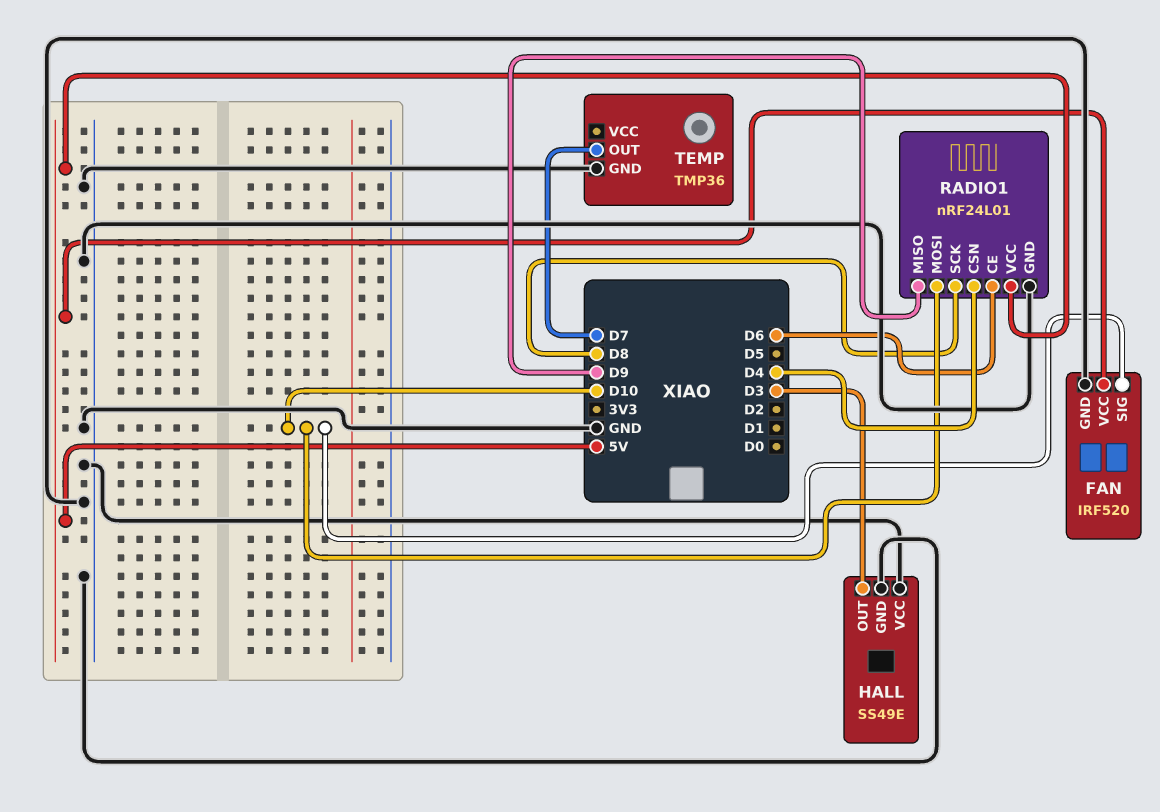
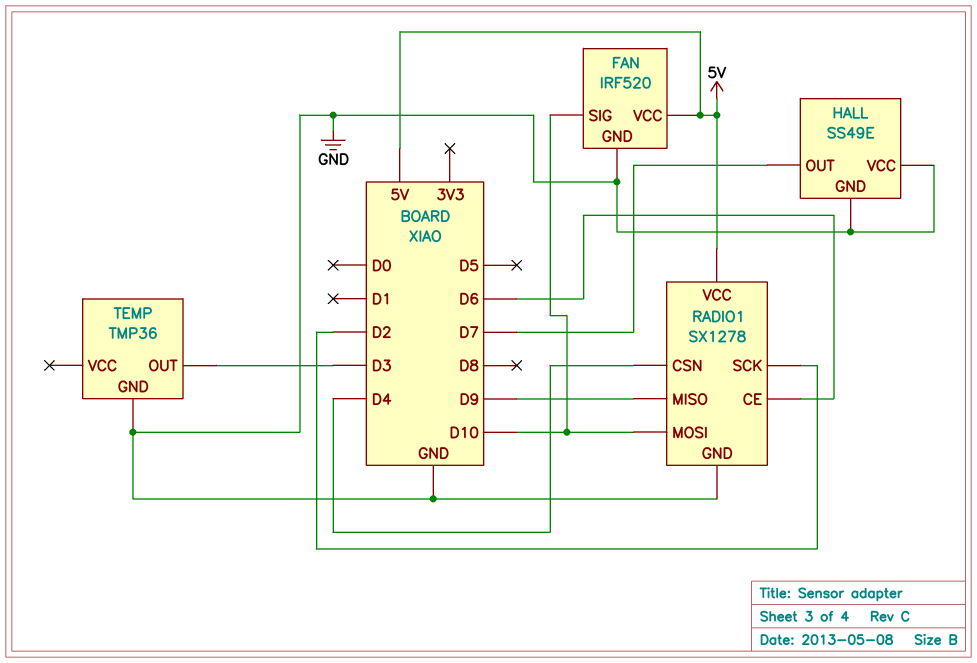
HALL pin OUT: D3 -> D7
RADIO1: nRF24L01 -> SX1278
RADIO1 pin SCK: D8 -> D2
TEMP pin OUT: D7 -> D3

